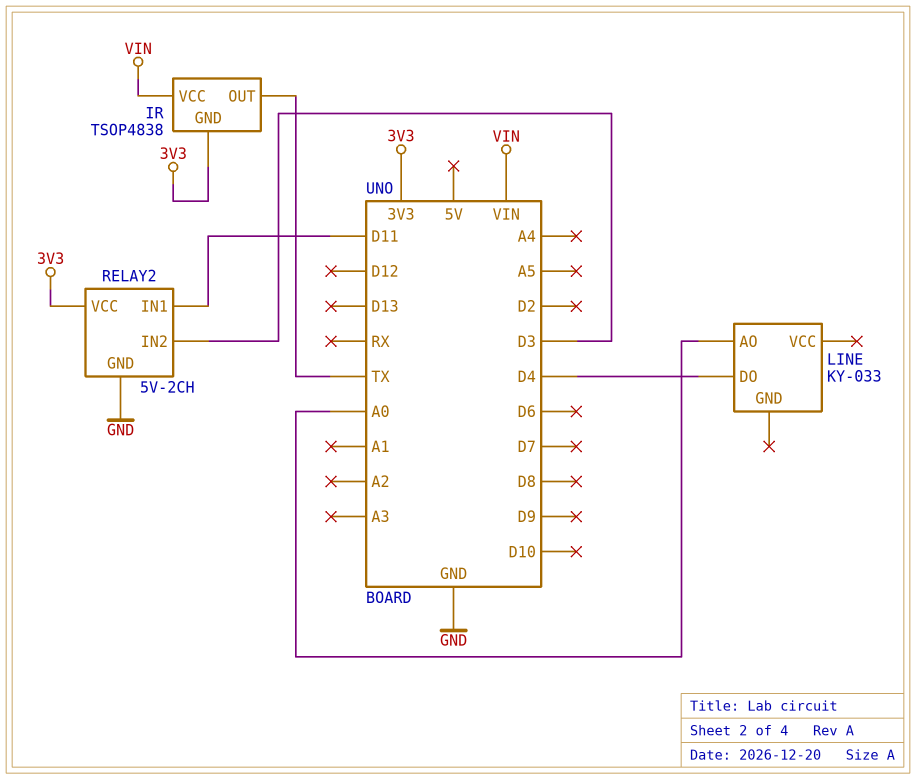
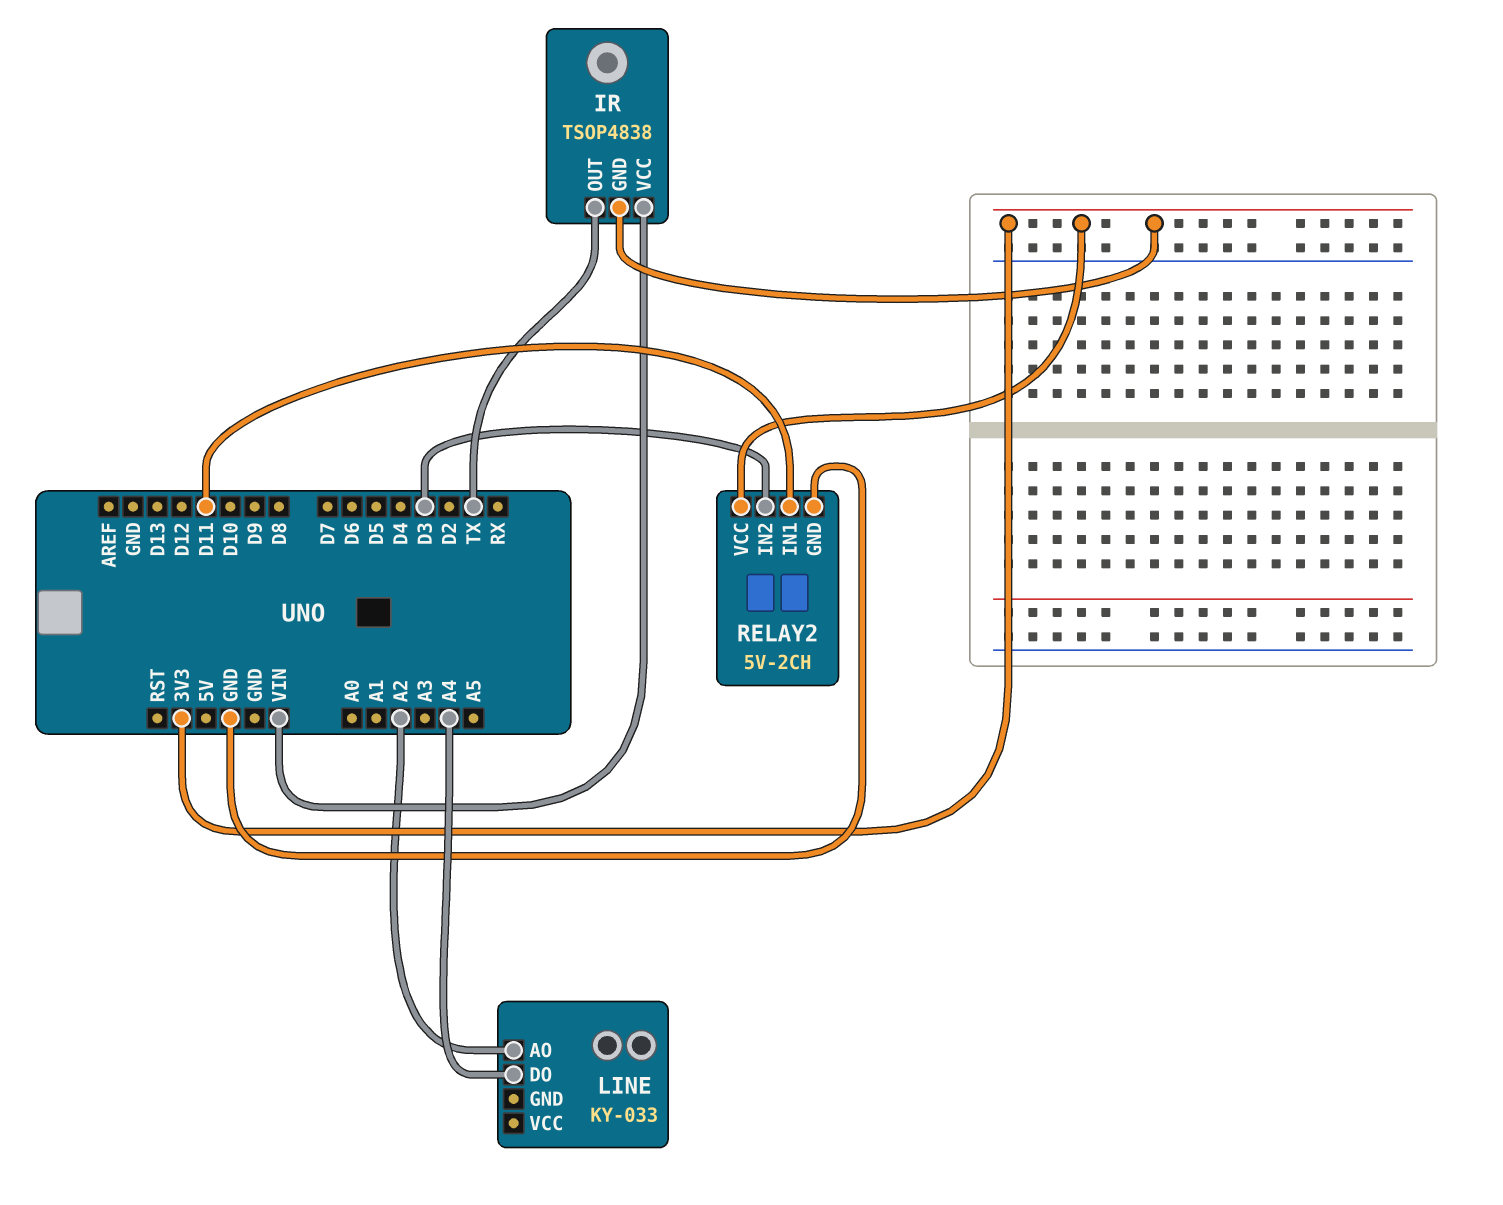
LINE pin AO: A0 -> A2
LINE pin DO: D4 -> A4

